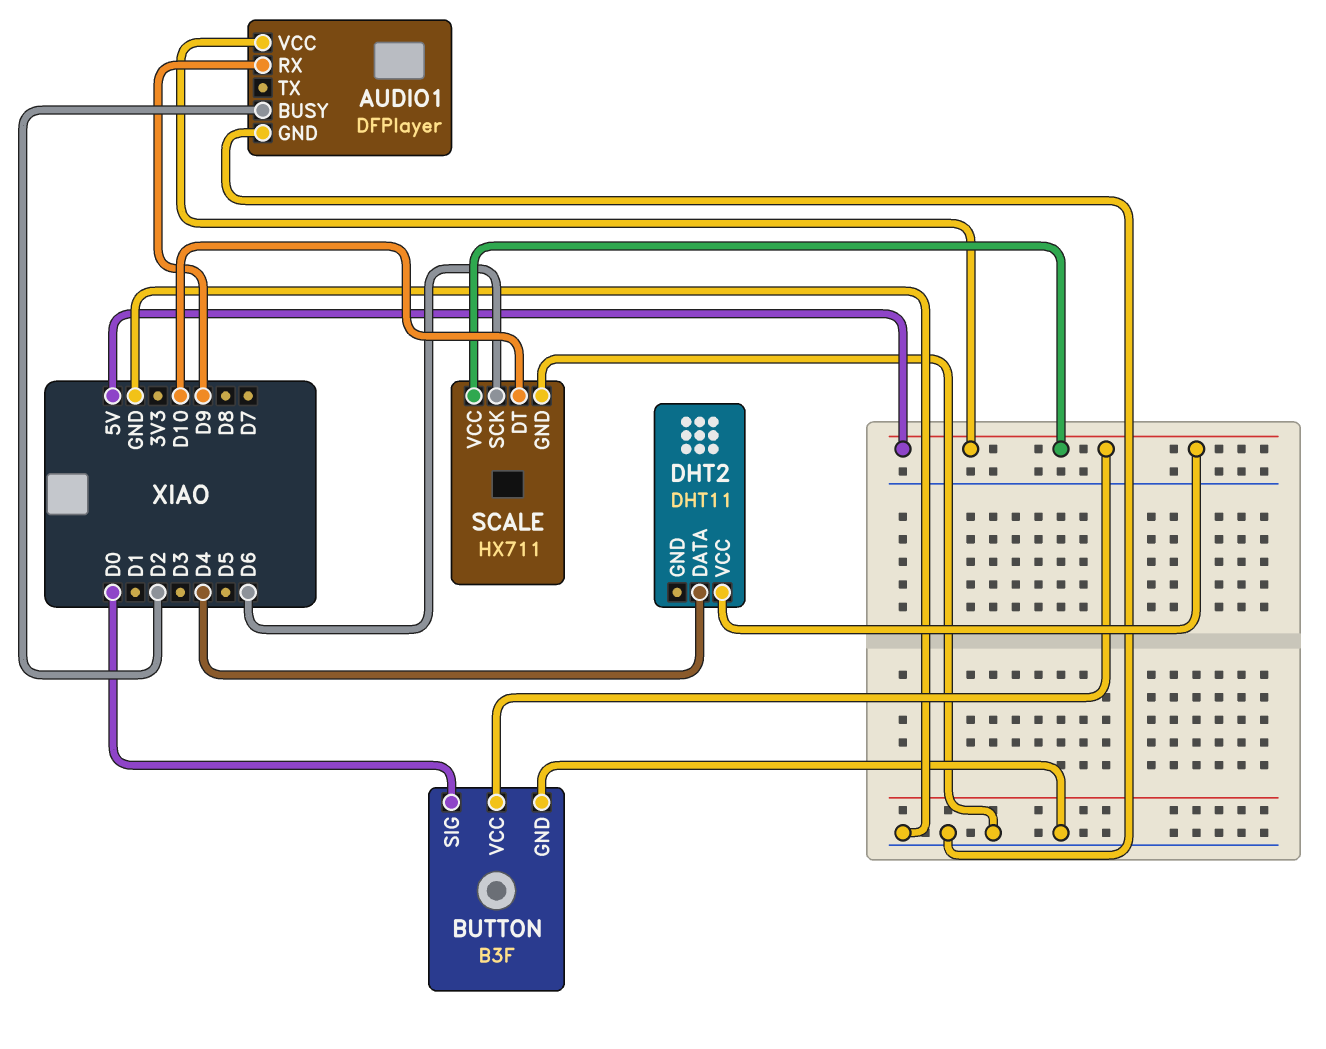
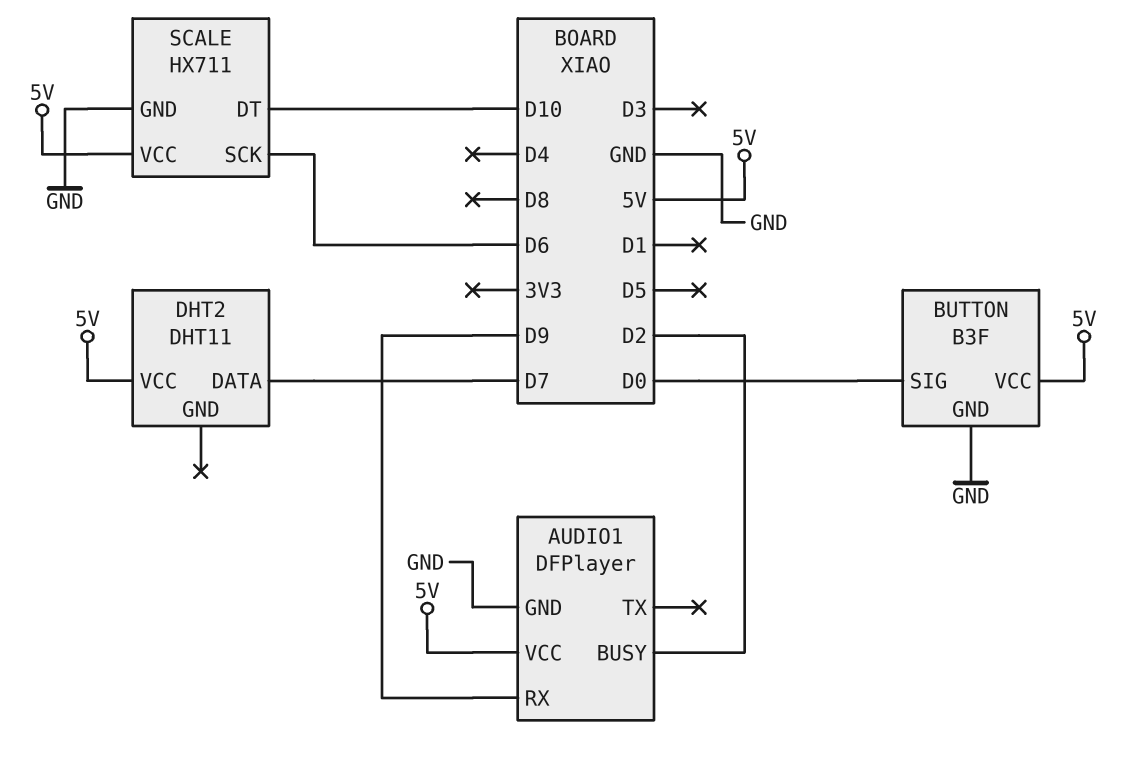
DHT2 pin DATA: D4 -> D7

